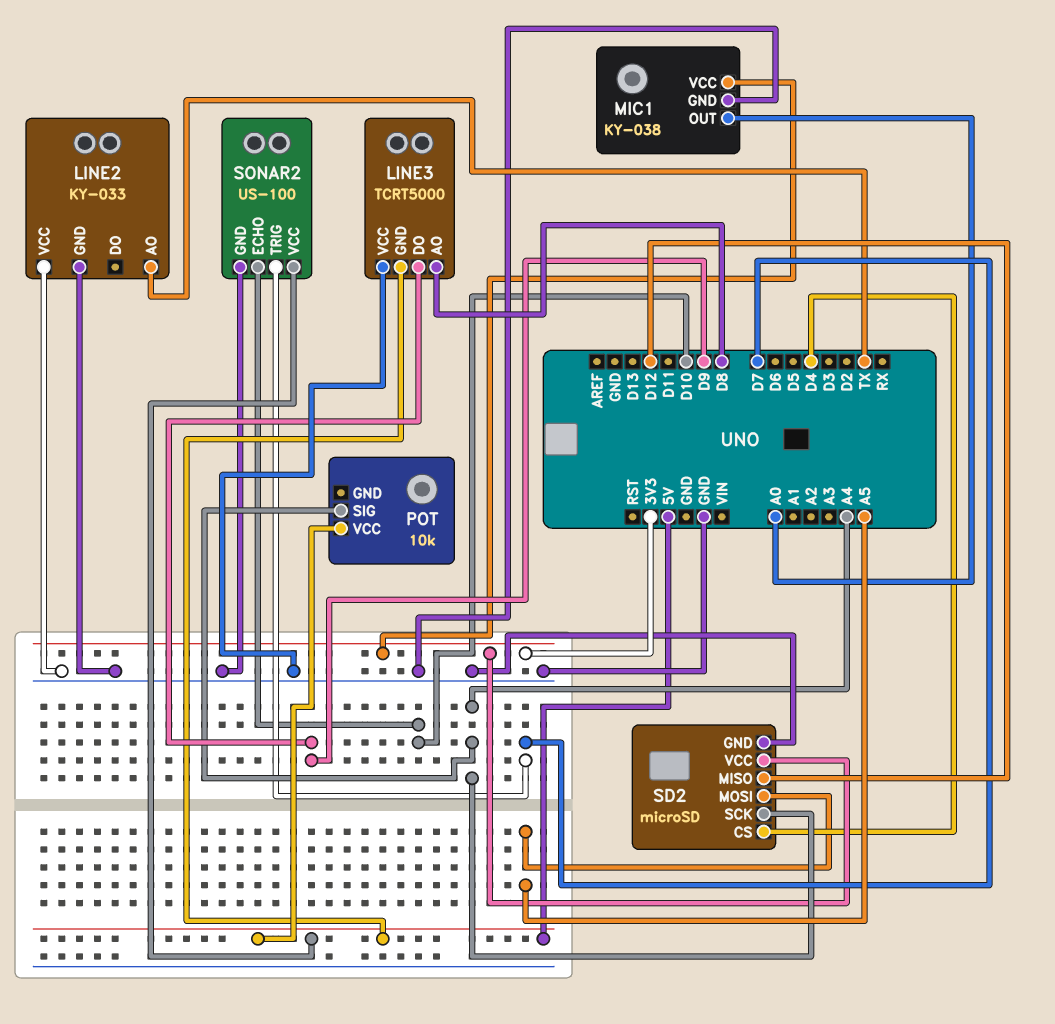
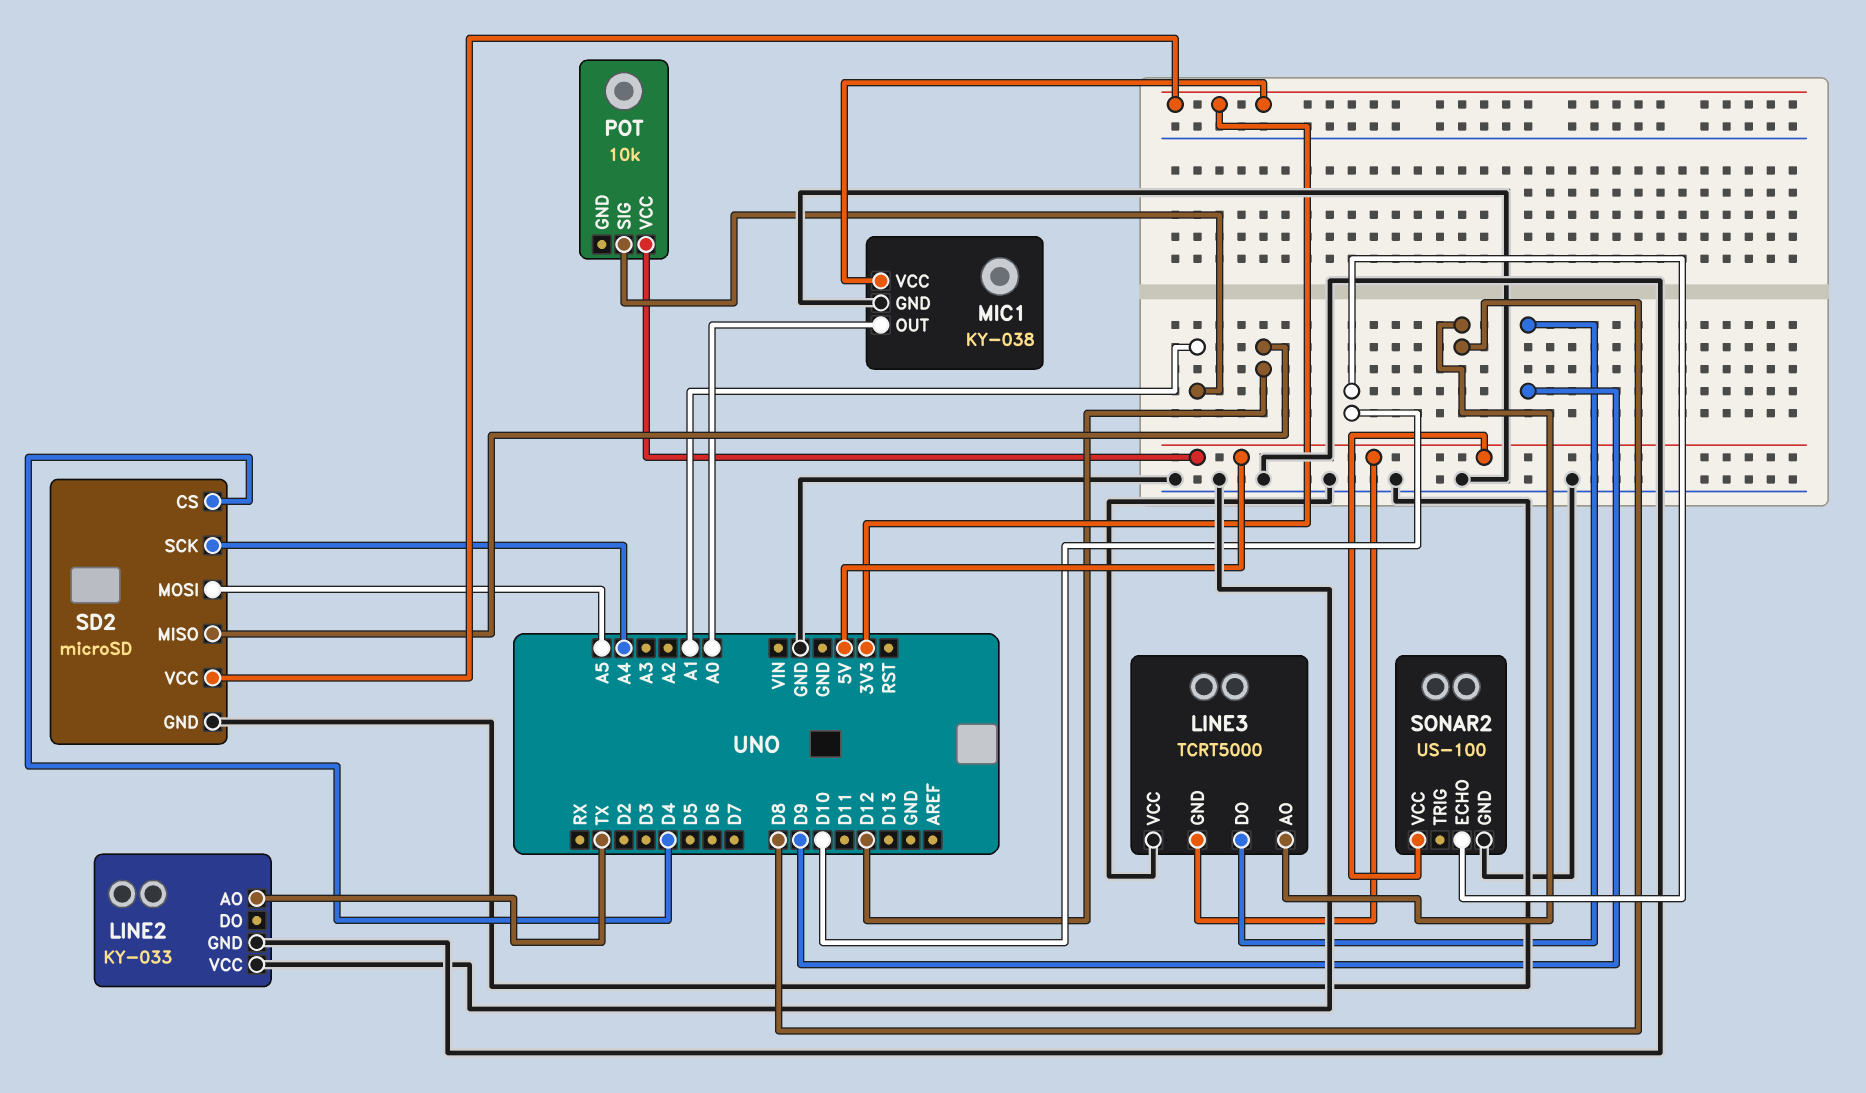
POT pin SIG: A4 -> A1
SONAR2 pin TRIG: D7 -> none

